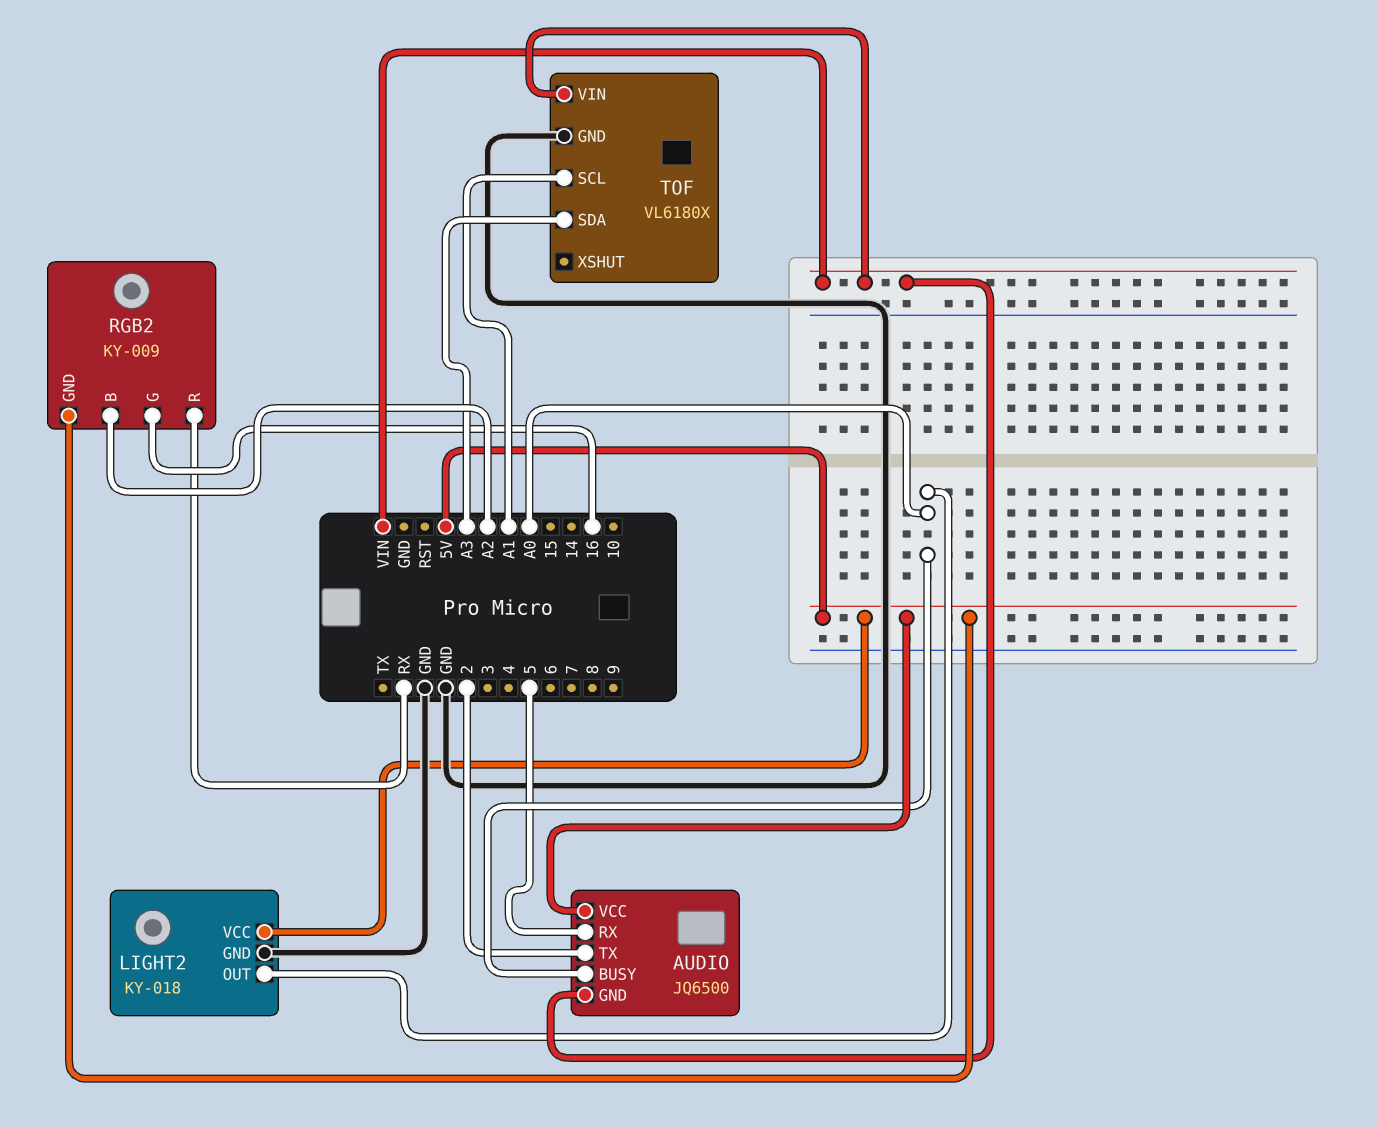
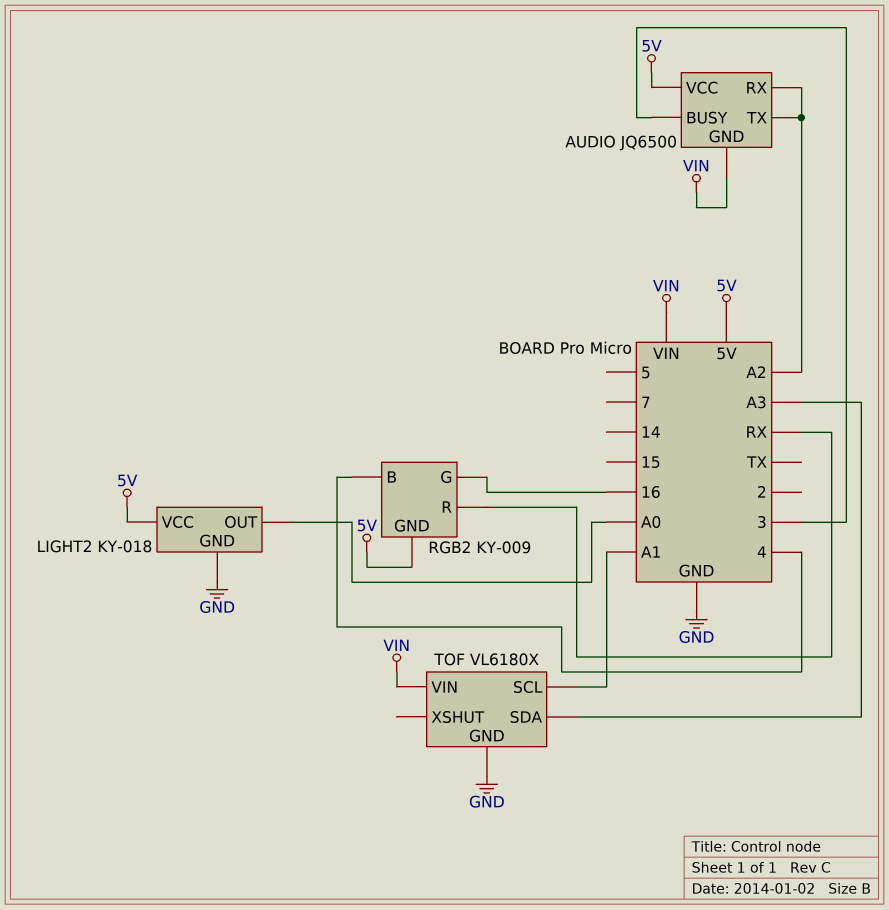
AUDIO pin BUSY: A0 -> 3
AUDIO pin RX: 5 -> A2
AUDIO pin TX: 2 -> A2
RGB2 pin B: A2 -> 4

